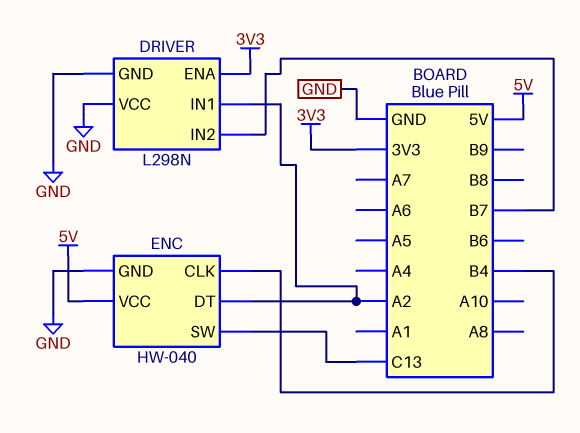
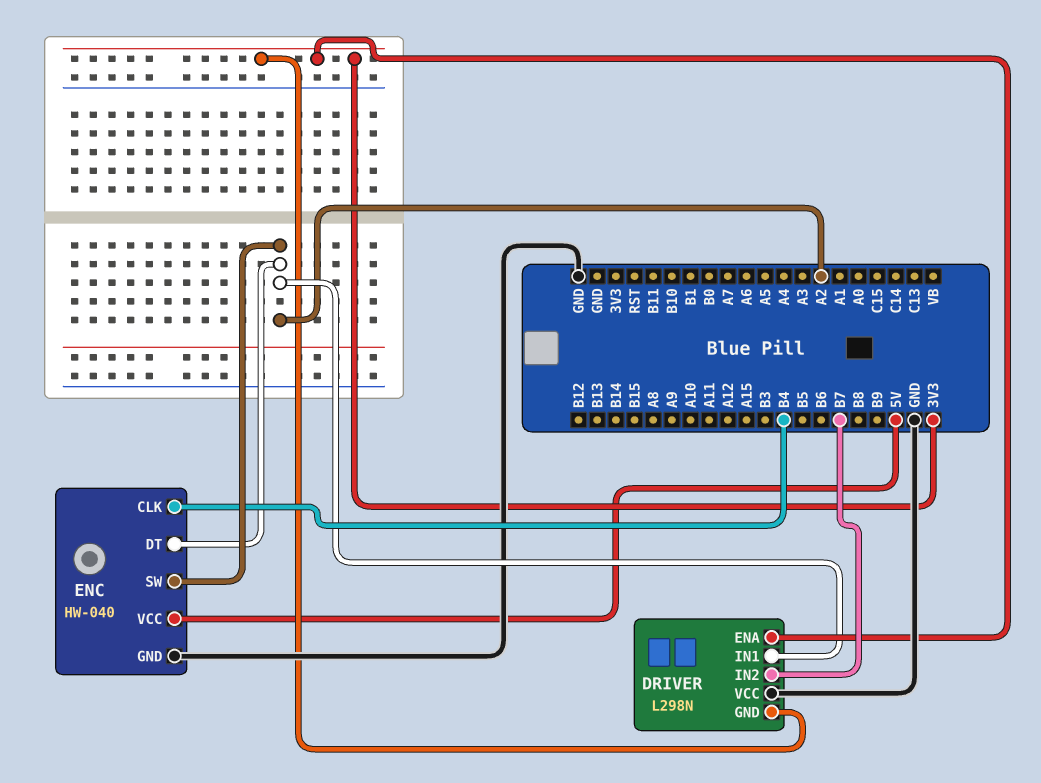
DRIVER pin GND: GND -> 3V3
ENC pin SW: C13 -> A2

